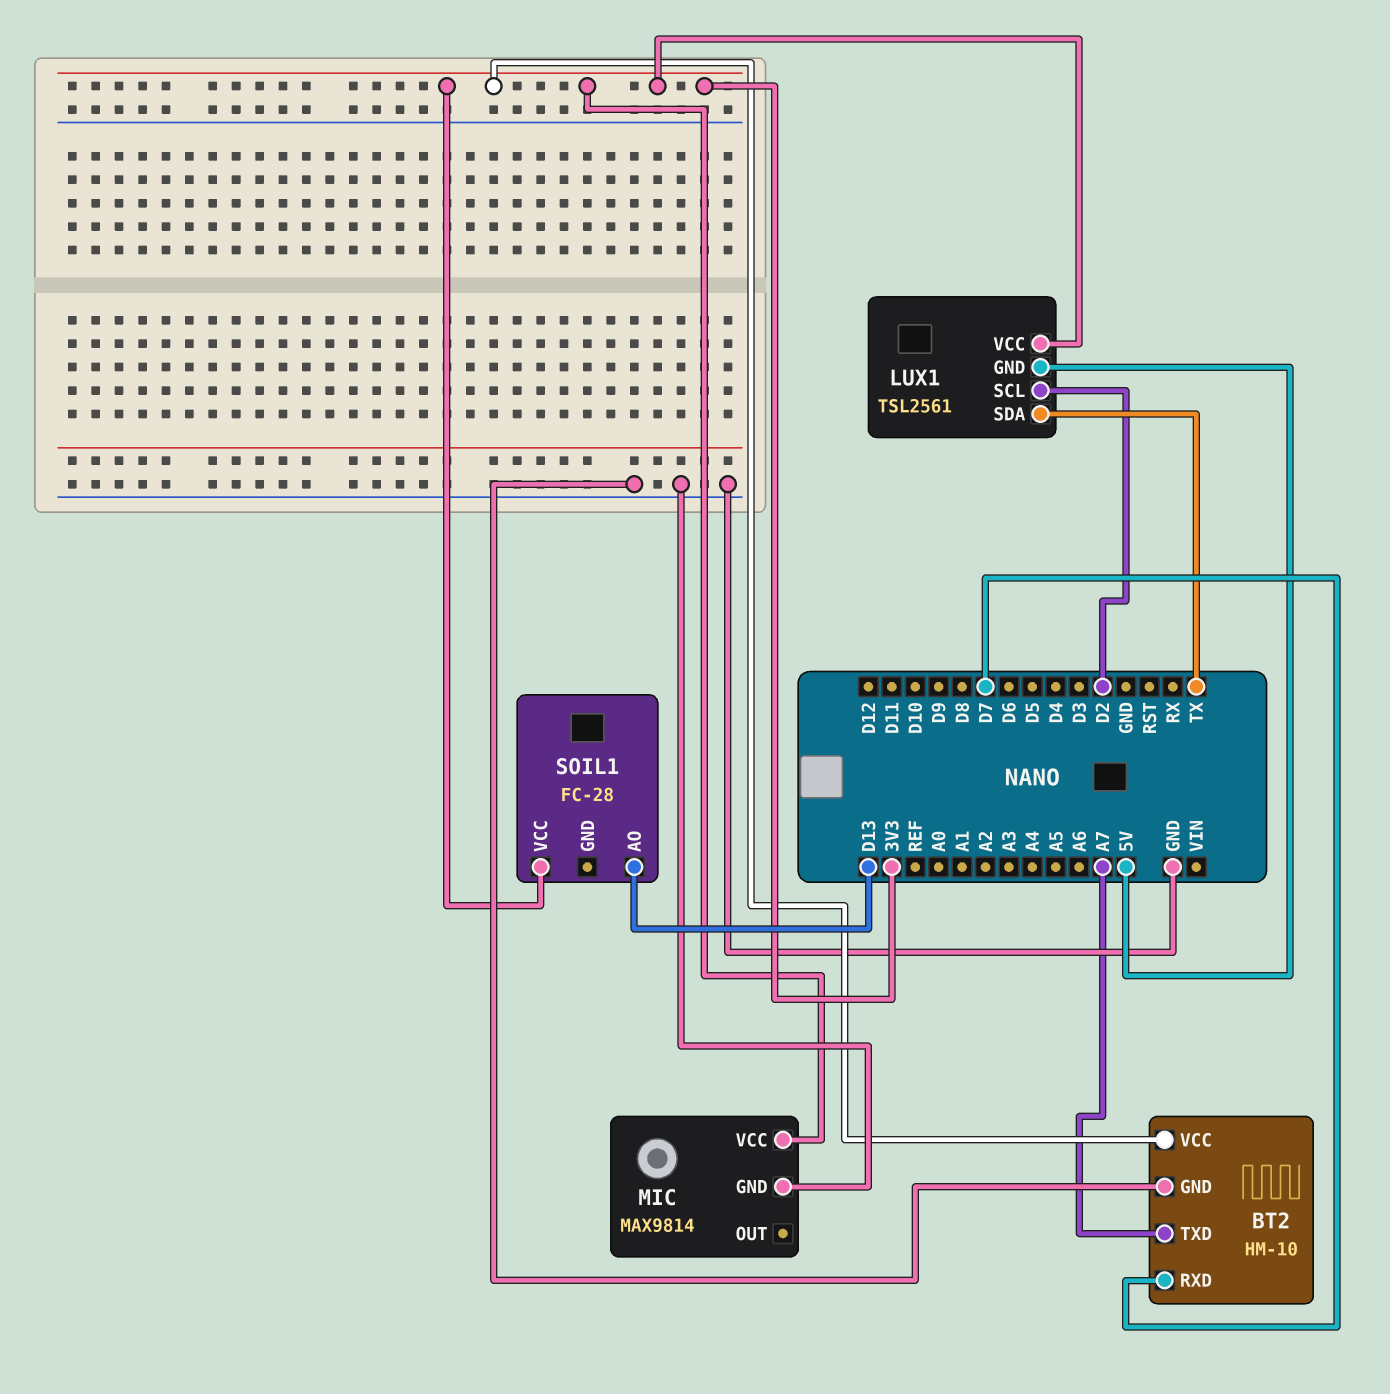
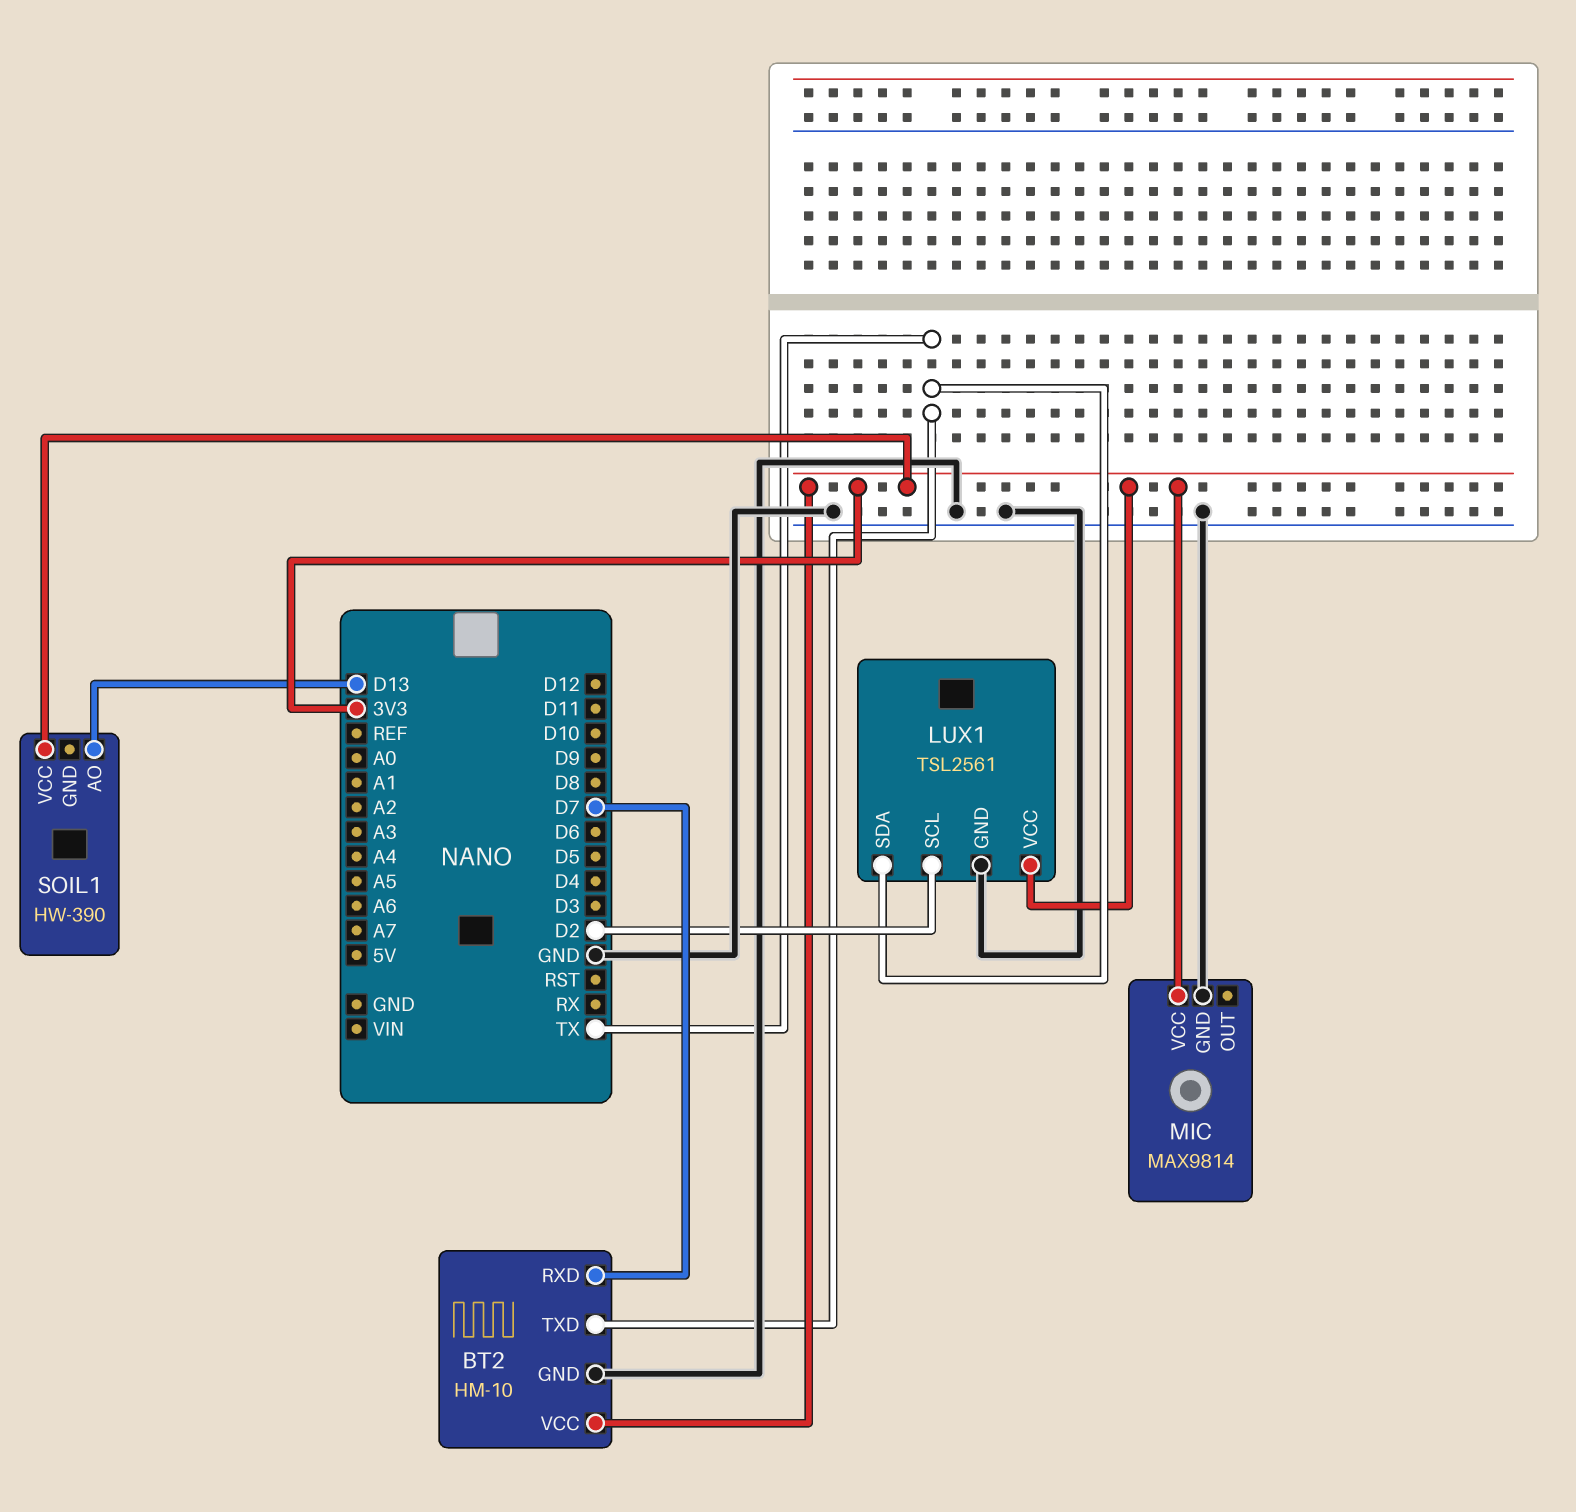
BT2 pin TXD: A7 -> TX
LUX1 pin GND: 5V -> GND
SOIL1: FC-28 -> HW-390

